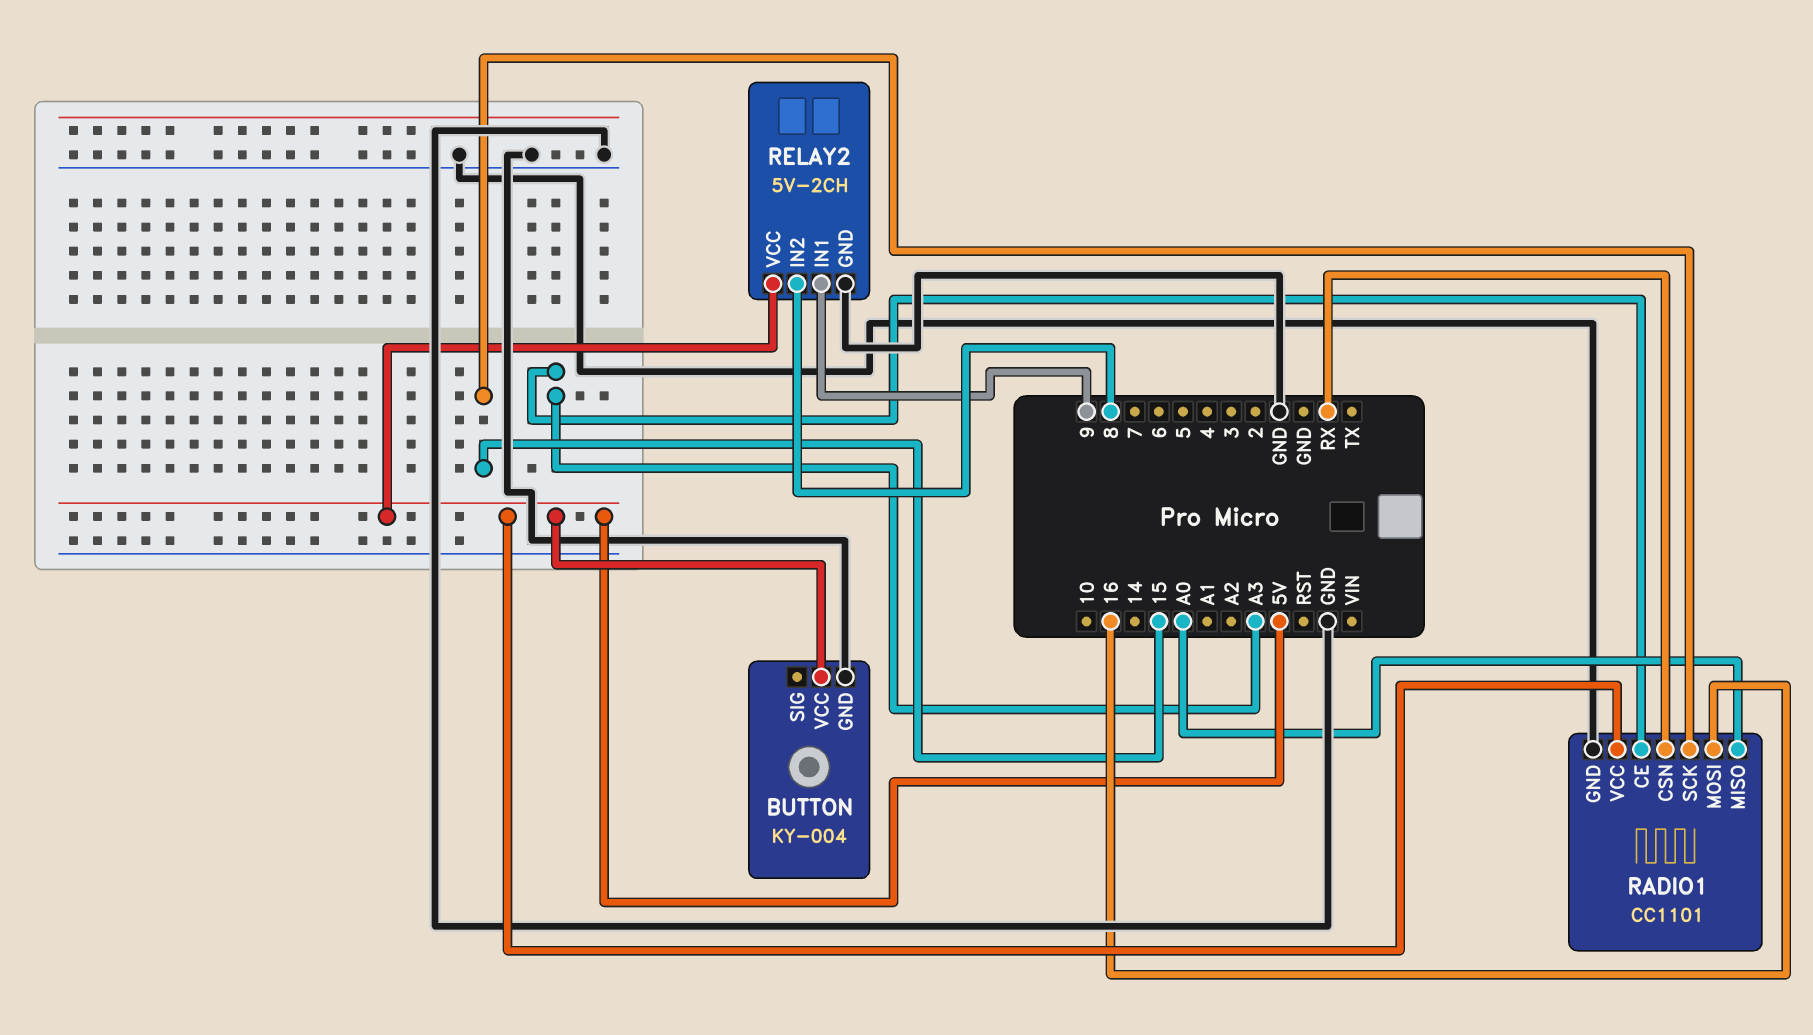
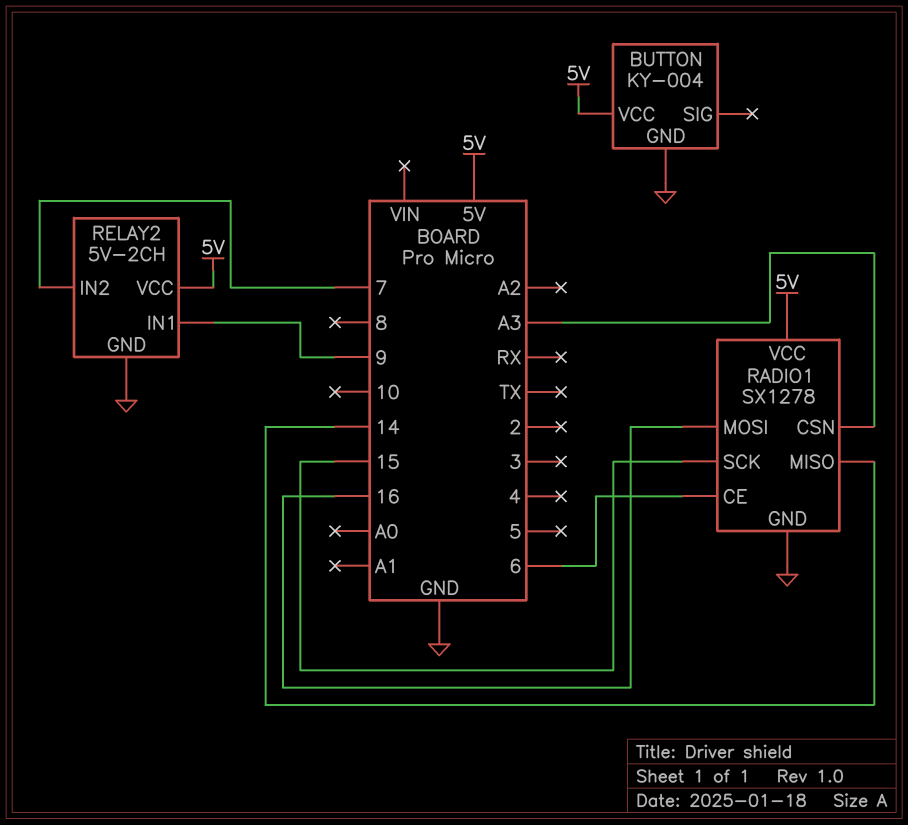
RADIO1: CC1101 -> SX1278
RADIO1 pin CE: A3 -> 6
RADIO1 pin CSN: RX -> A3
RADIO1 pin MISO: A0 -> 14
RELAY2 pin IN2: 8 -> 7

